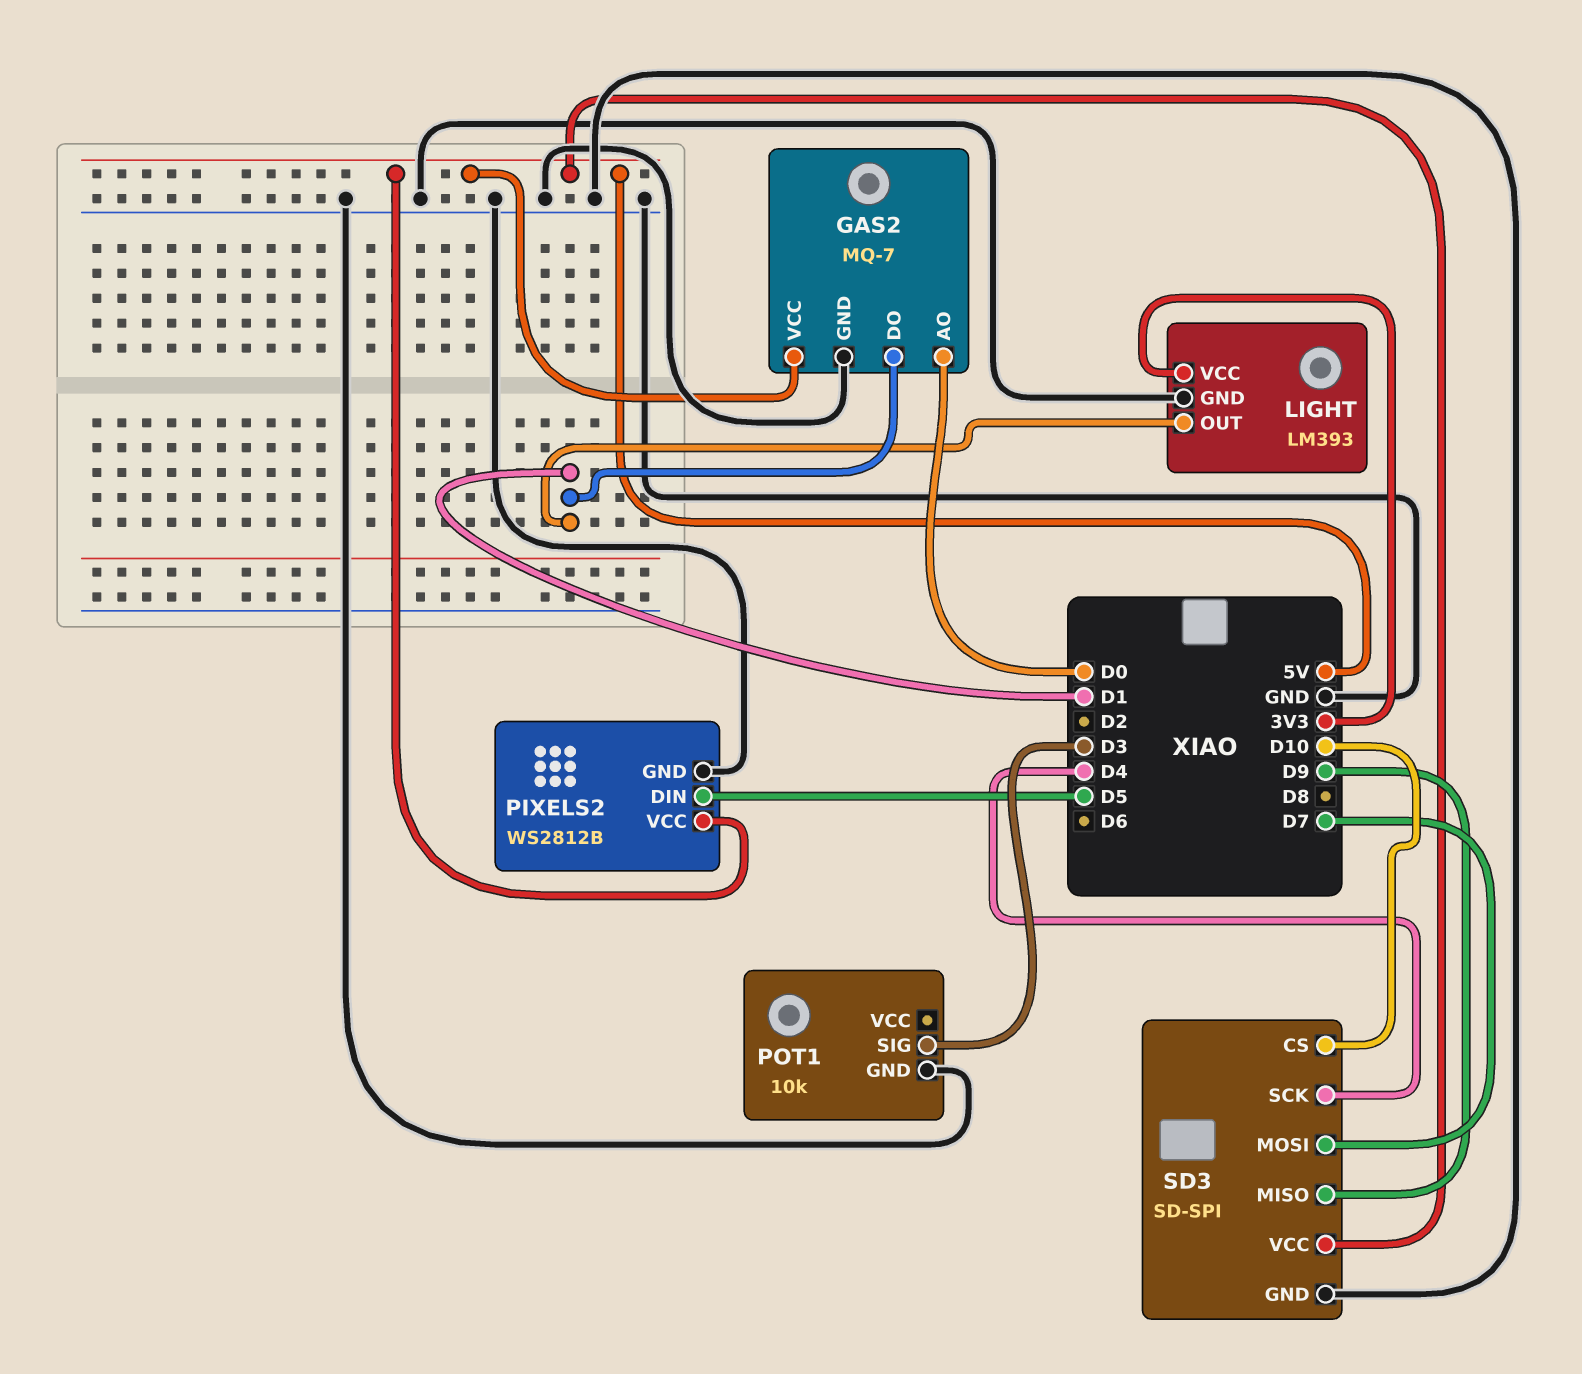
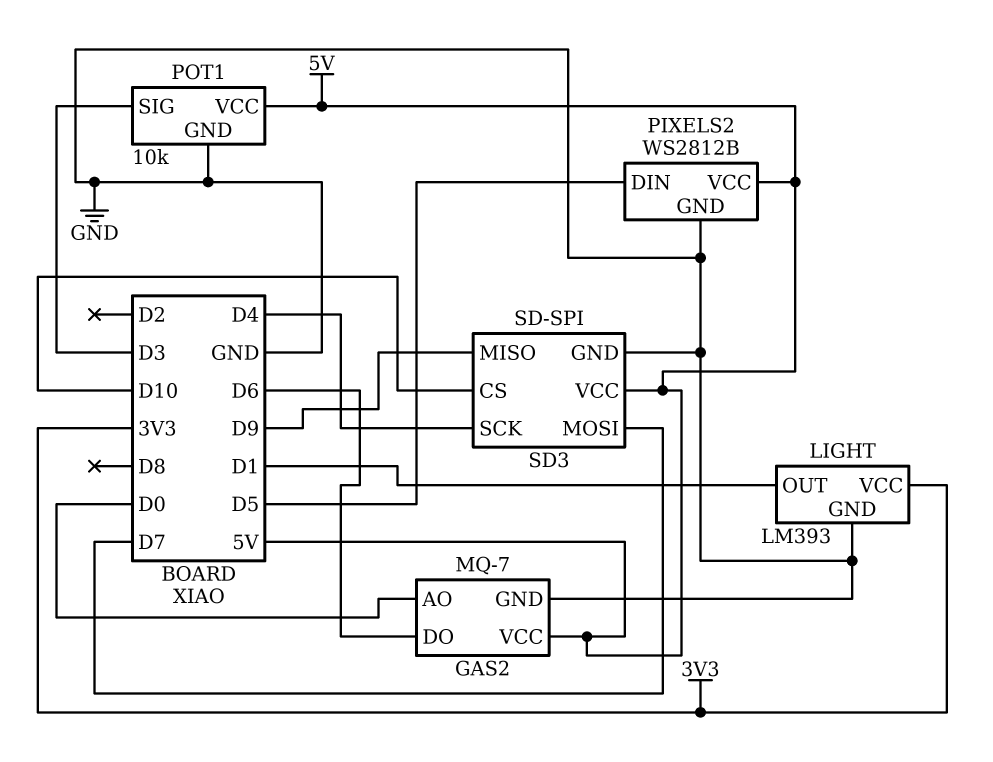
GAS2 pin DO: D1 -> D6
POT1 pin VCC: none -> 5V

